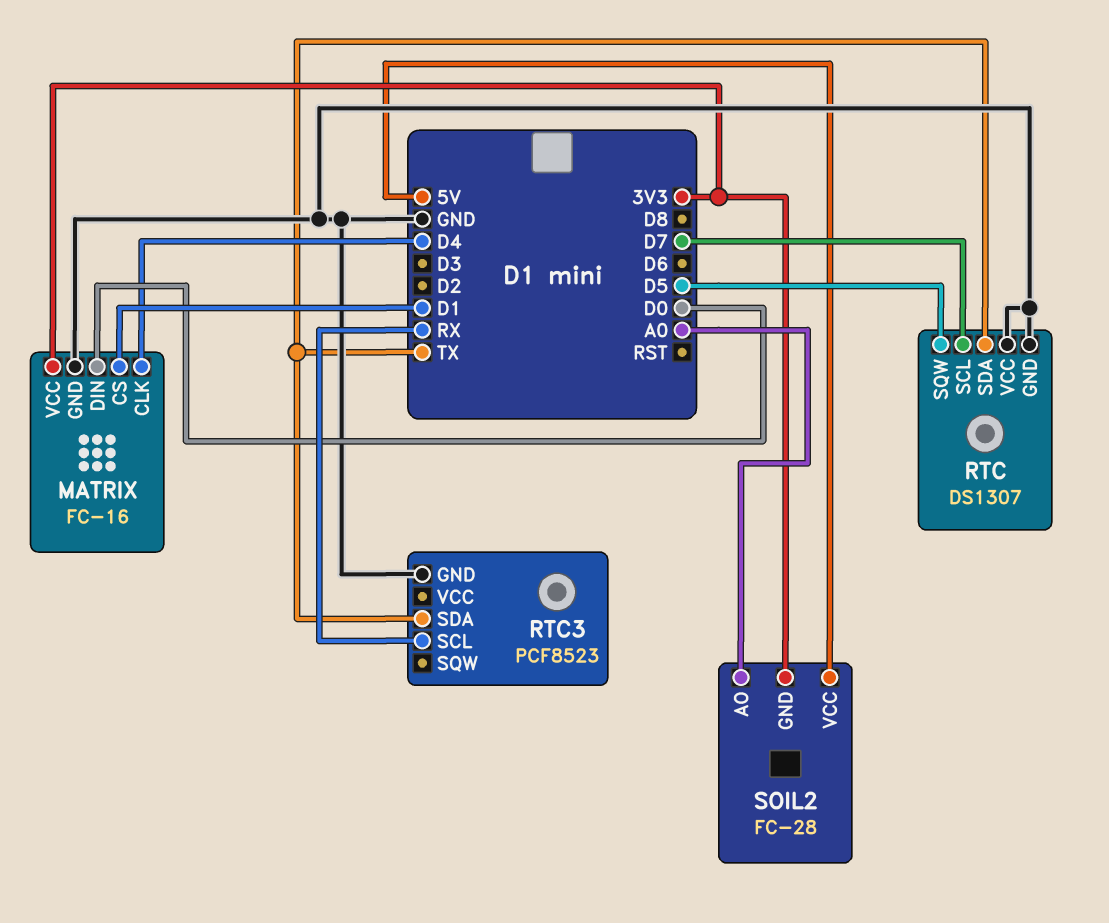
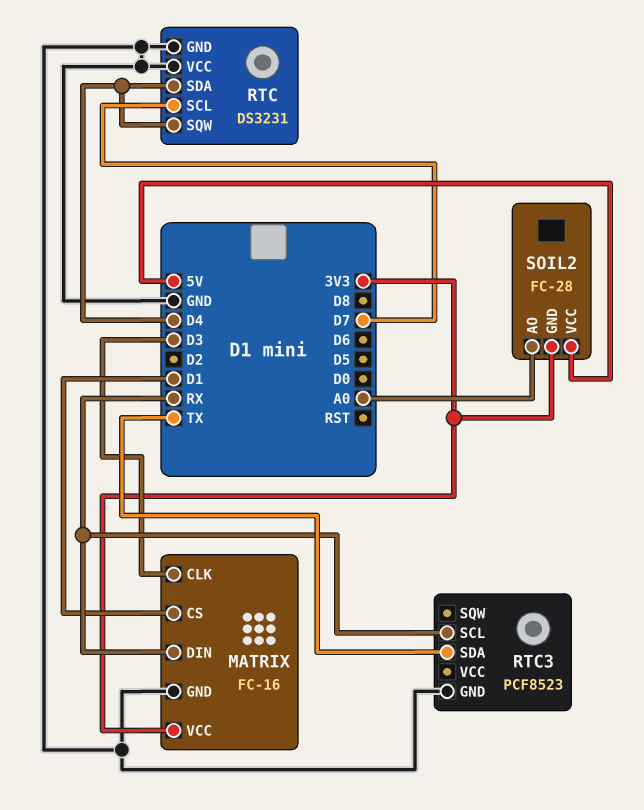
MATRIX pin CLK: D4 -> D3
MATRIX pin DIN: D0 -> RX
RTC: DS1307 -> DS3231
RTC pin SDA: TX -> D4
RTC pin SQW: D5 -> D4

